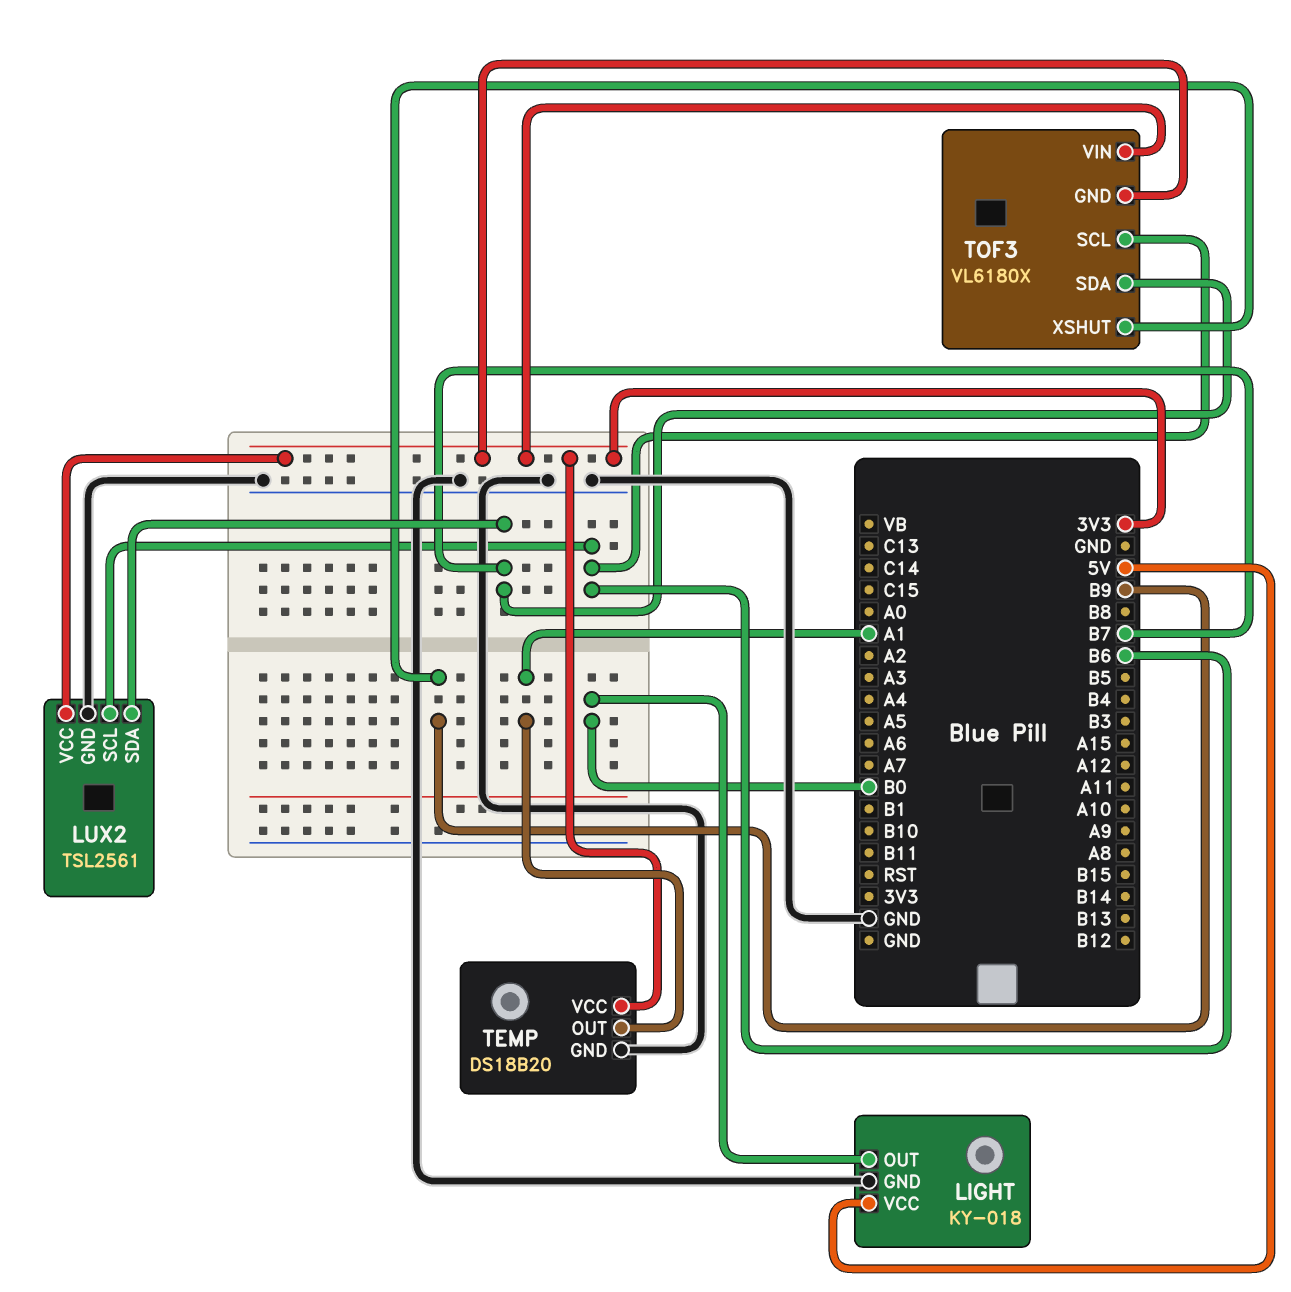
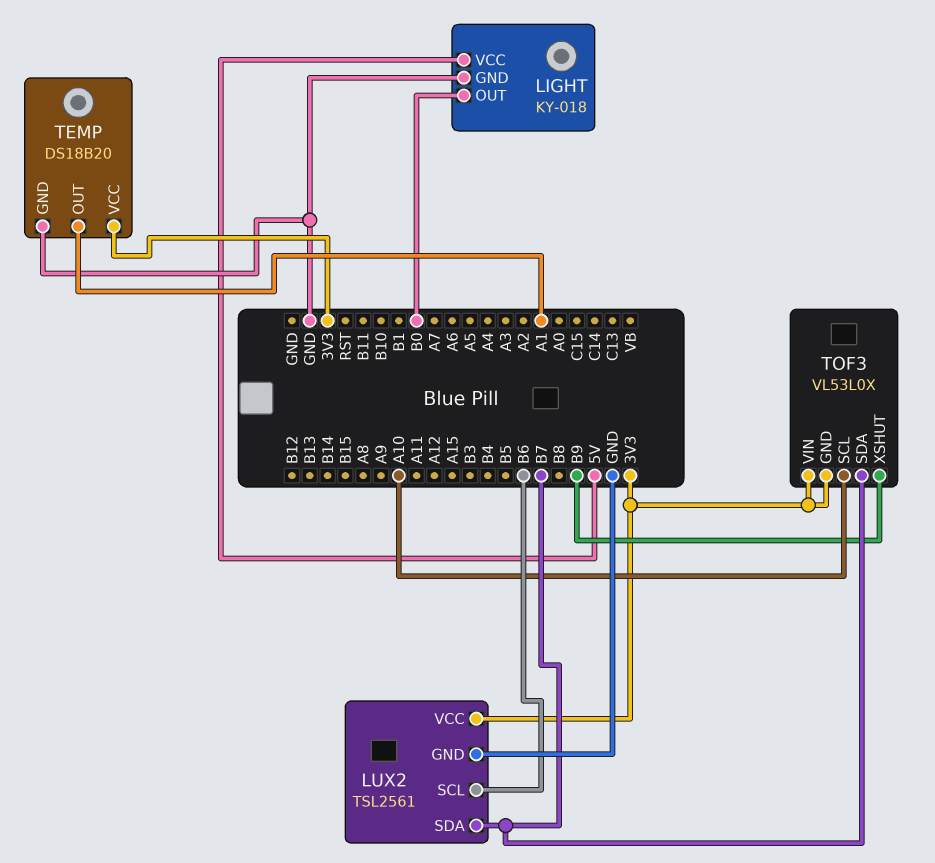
TOF3: VL6180X -> VL53L0X
TOF3 pin SCL: B6 -> A10

